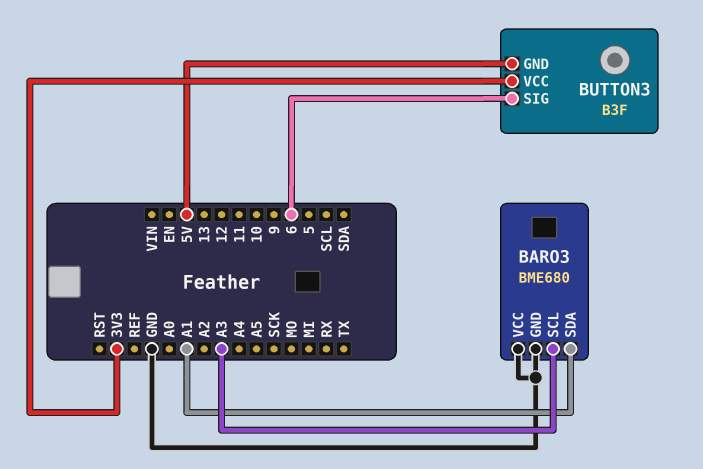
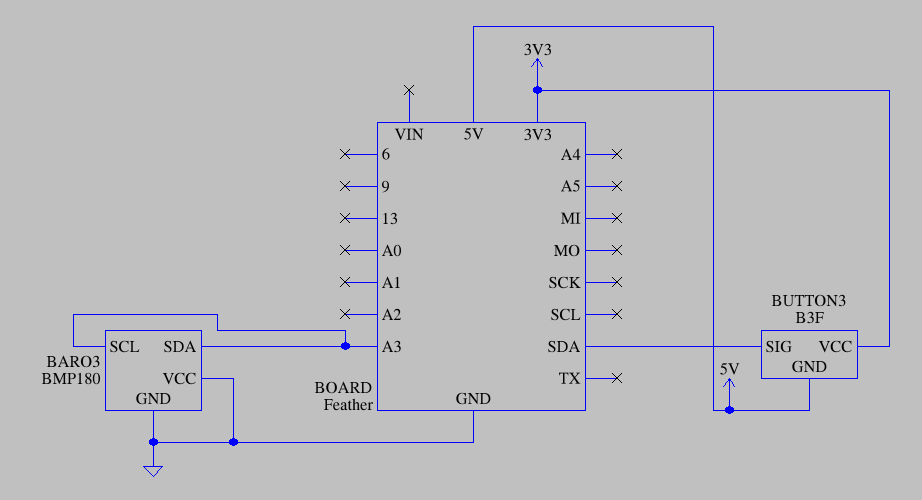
BARO3: BME680 -> BMP180
BARO3 pin SDA: A1 -> A3
BUTTON3 pin SIG: 6 -> SDA

